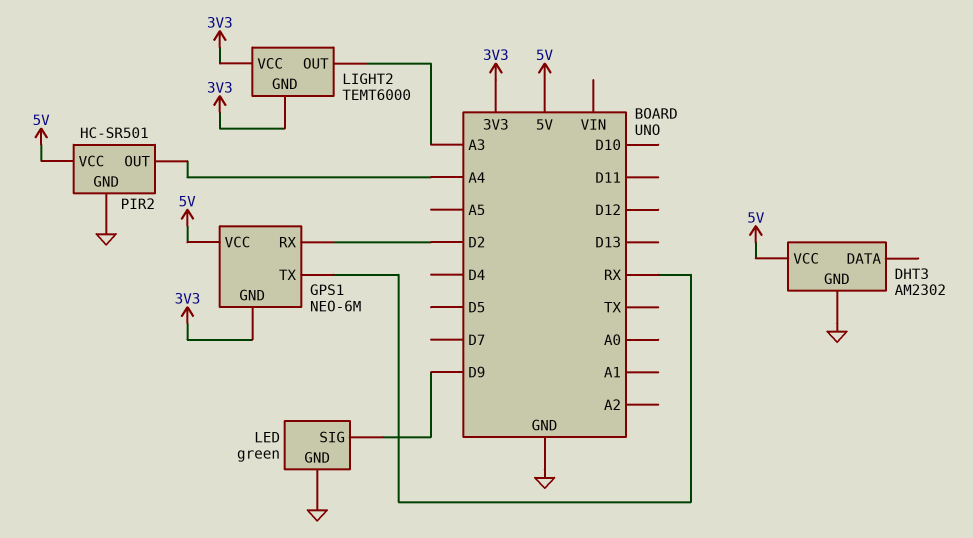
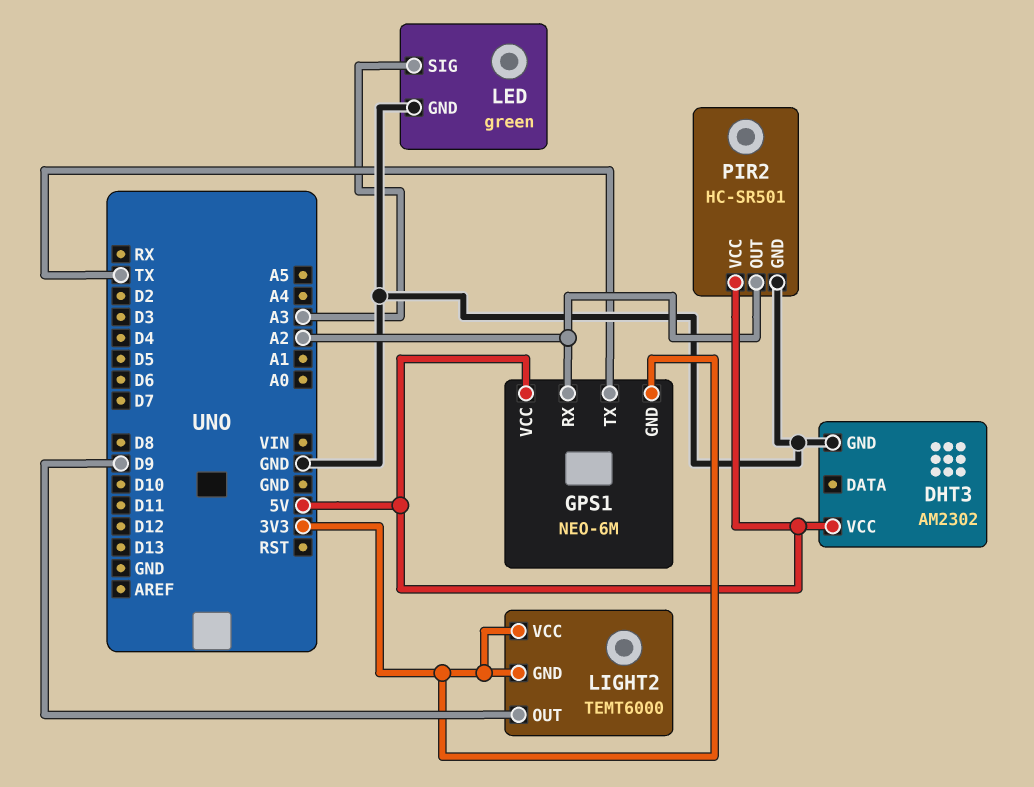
GPS1 pin RX: D2 -> A2
GPS1 pin TX: RX -> TX
LED pin SIG: D9 -> A3
LIGHT2 pin OUT: A3 -> D9
PIR2 pin OUT: A4 -> A2

